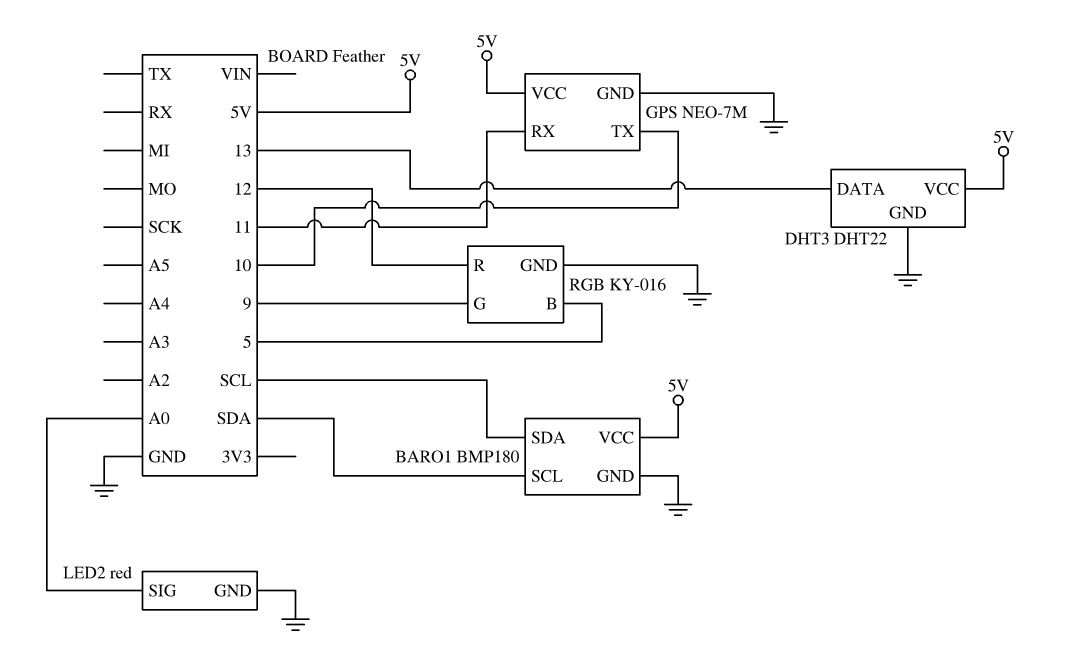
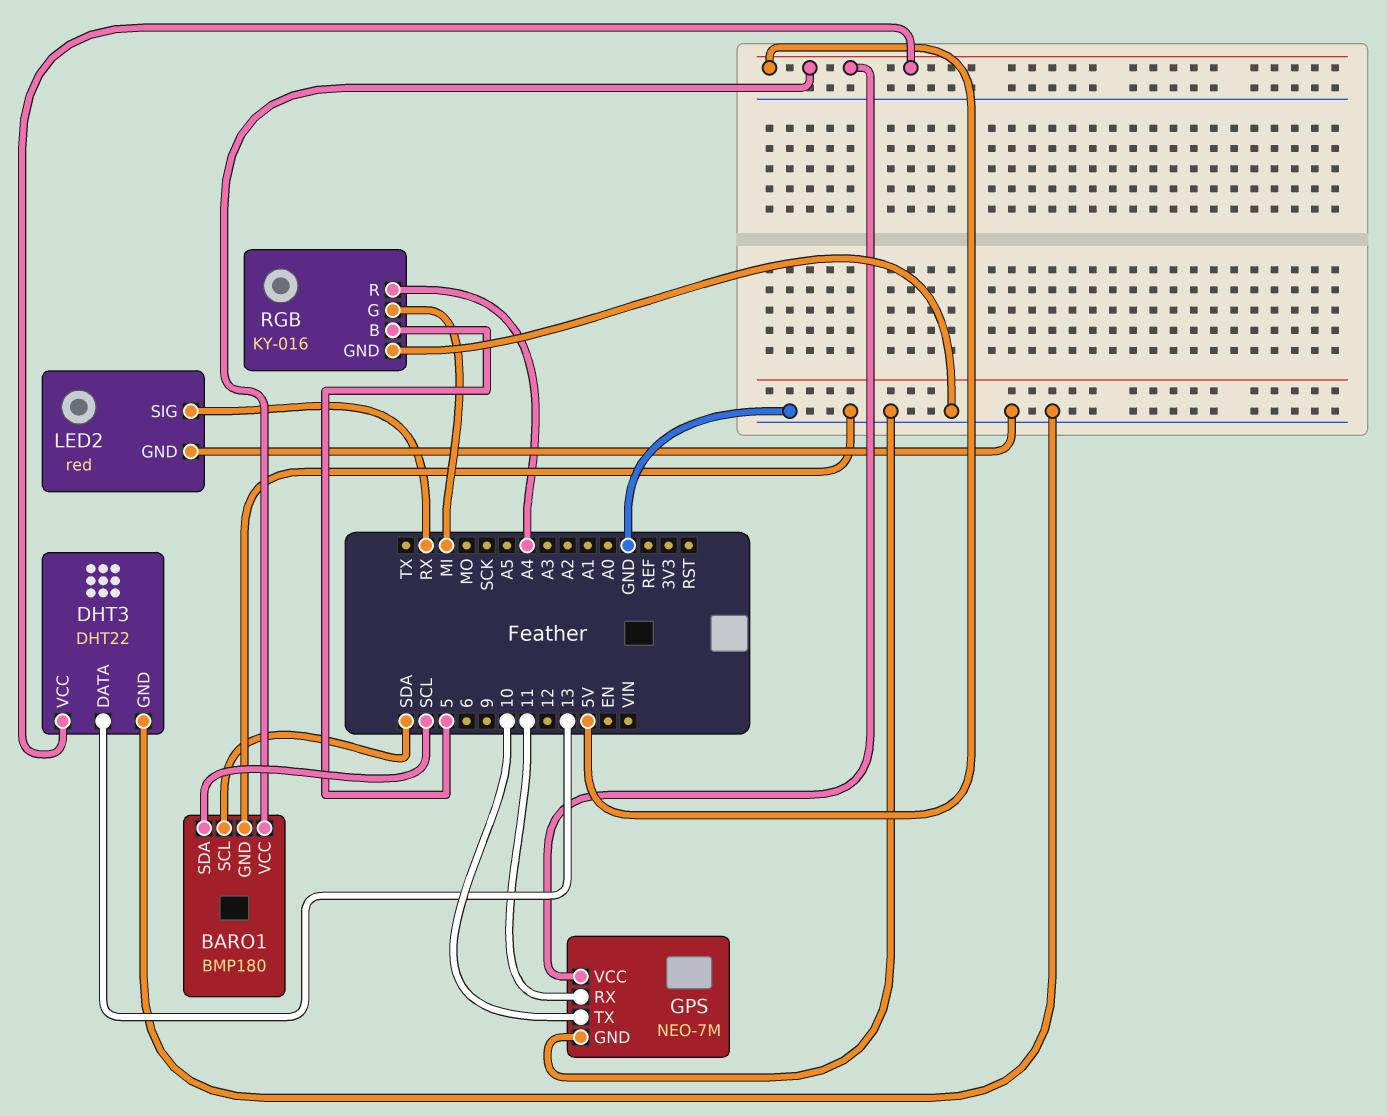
LED2 pin SIG: A0 -> RX
RGB pin G: 9 -> MI
RGB pin R: 12 -> A4

